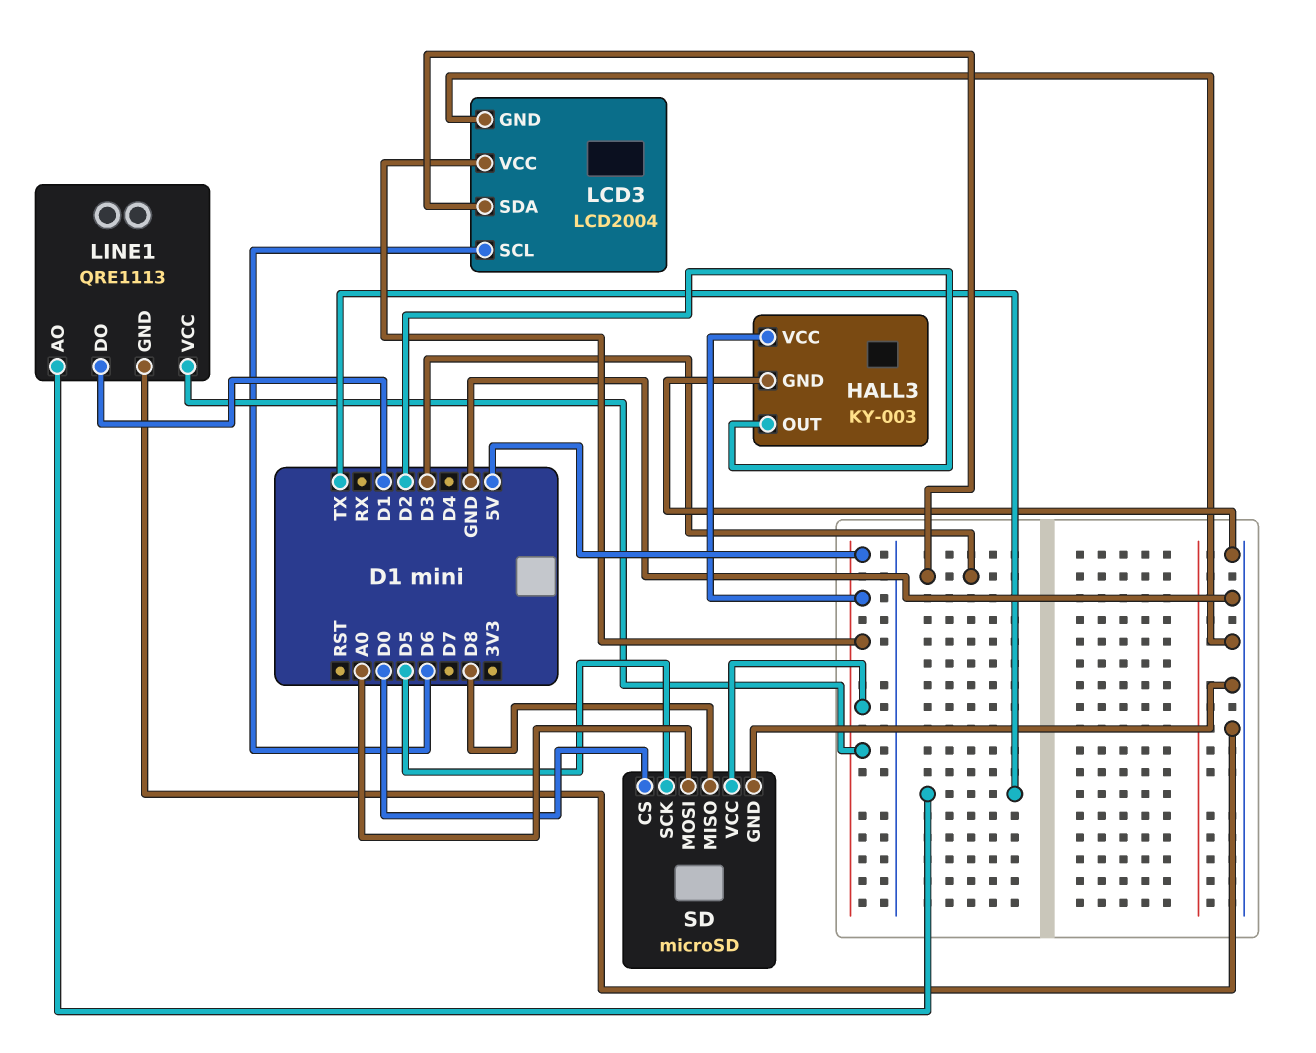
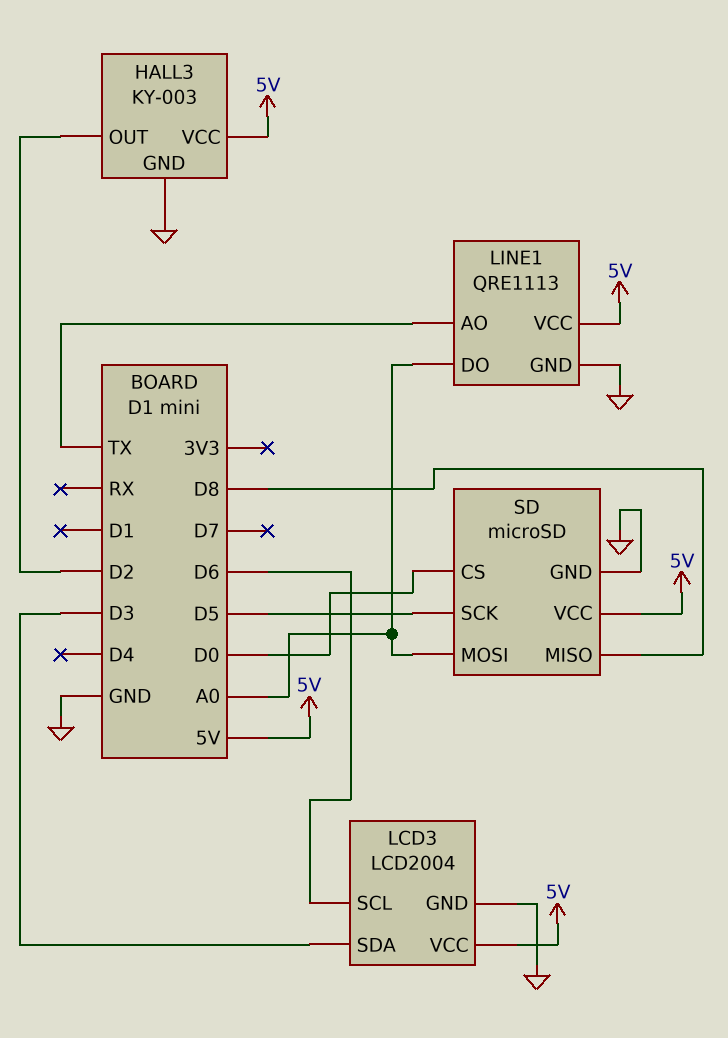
LINE1 pin DO: D1 -> A0

